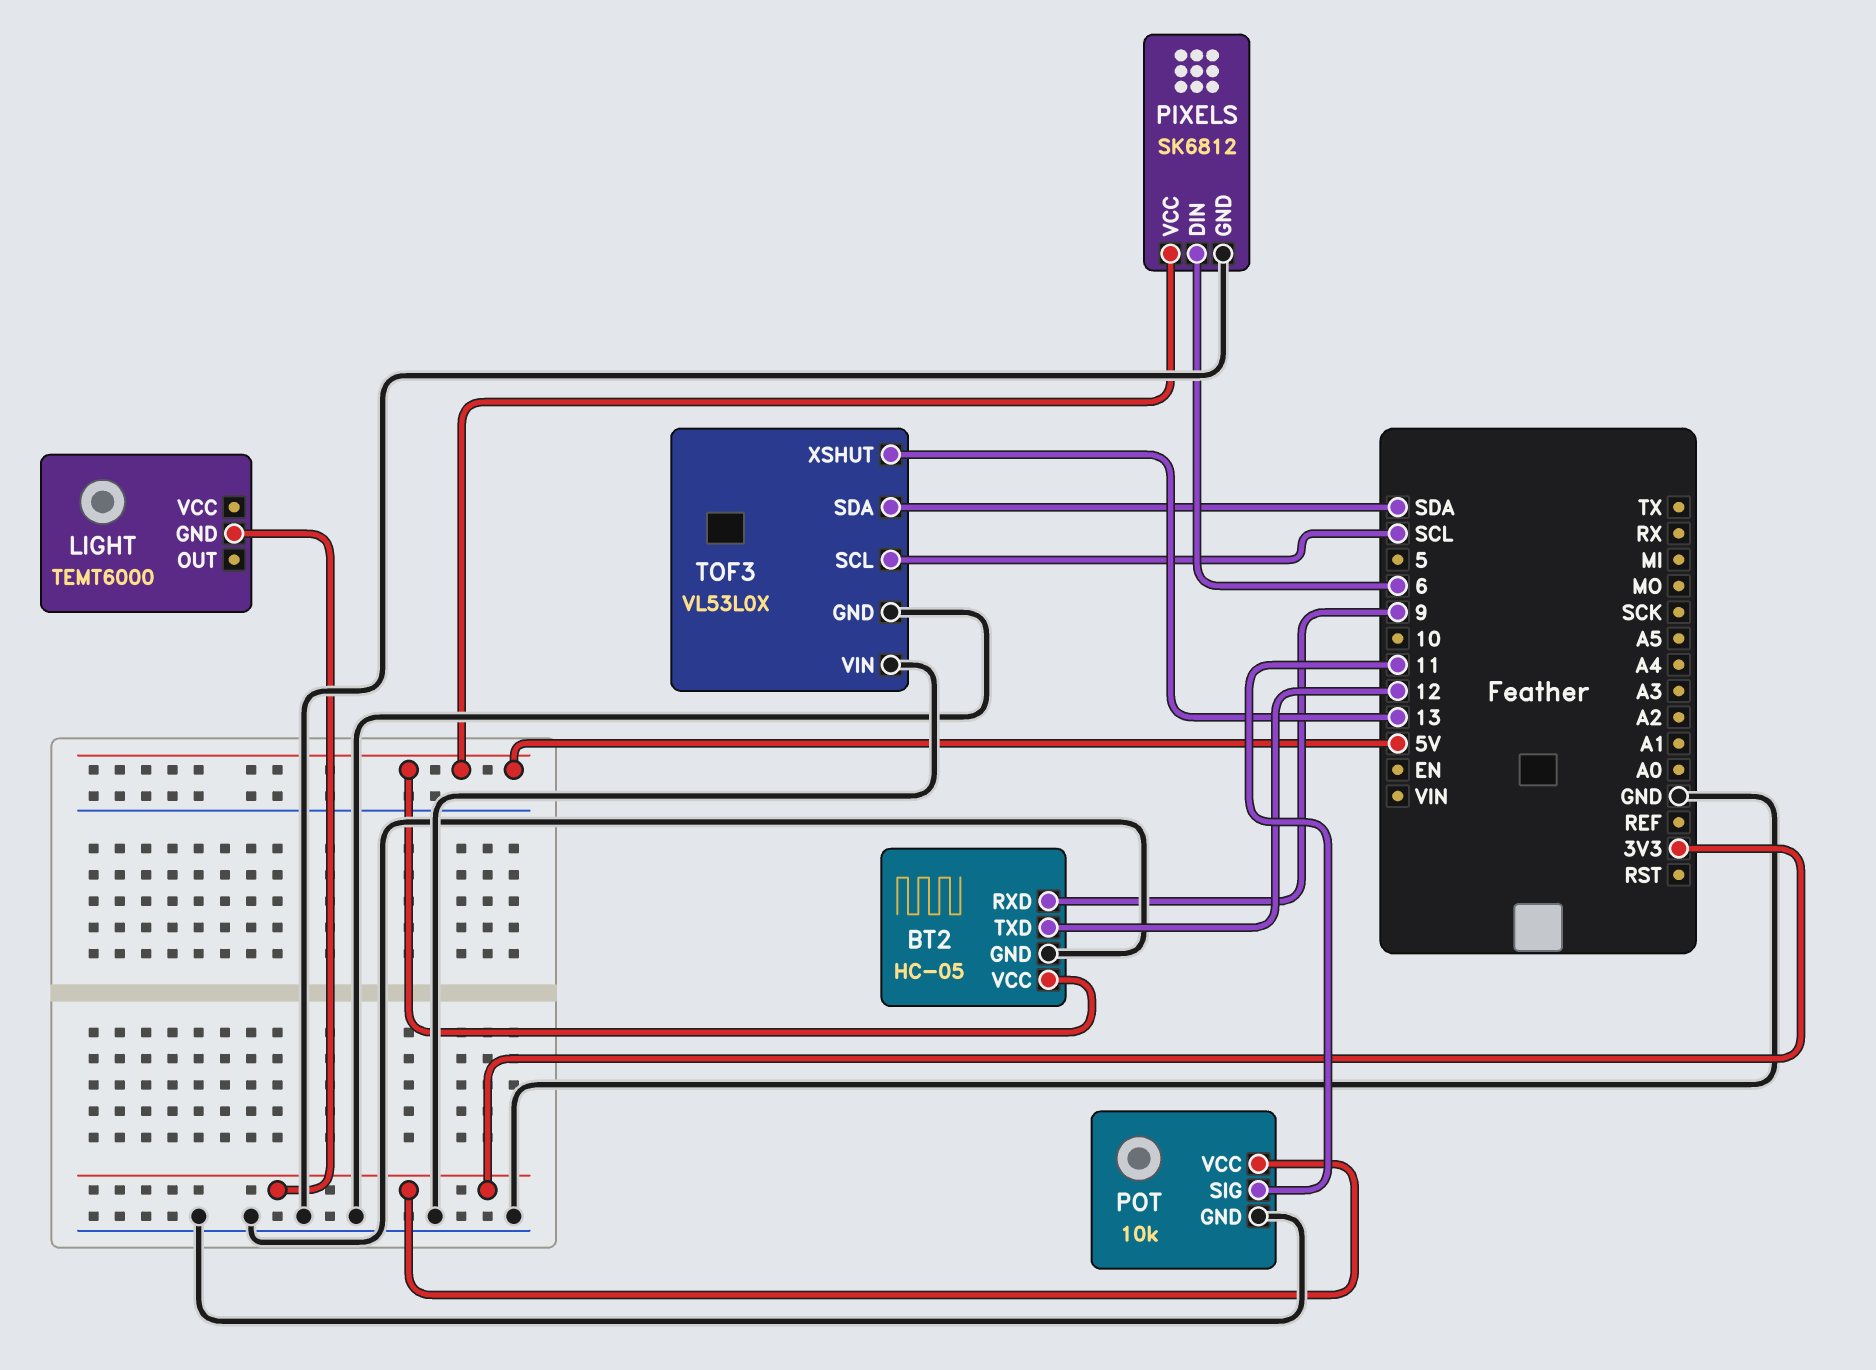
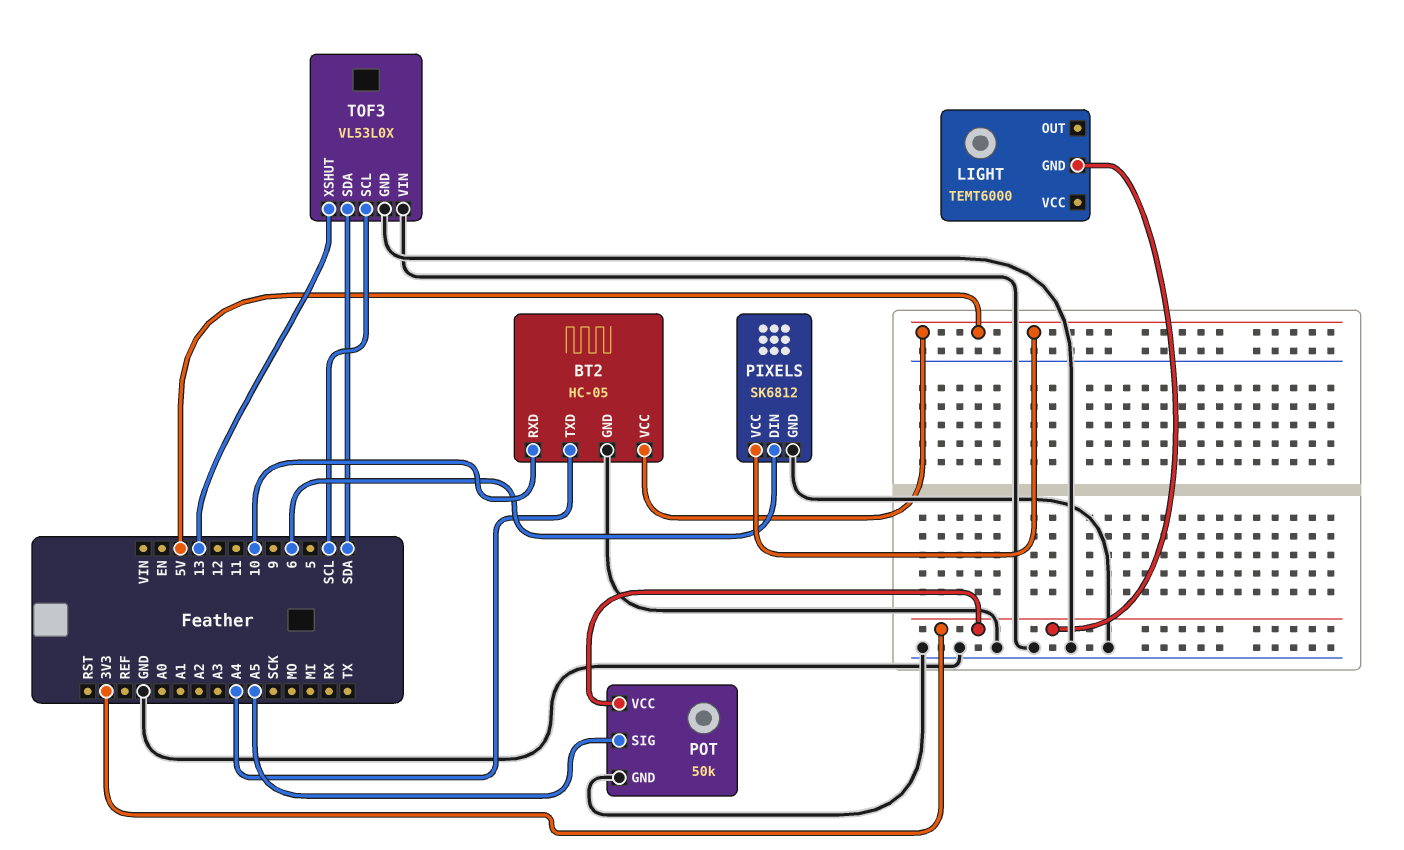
BT2 pin RXD: 9 -> 10
BT2 pin TXD: 12 -> A4
POT: 10k -> 50k
POT pin SIG: 11 -> A5

